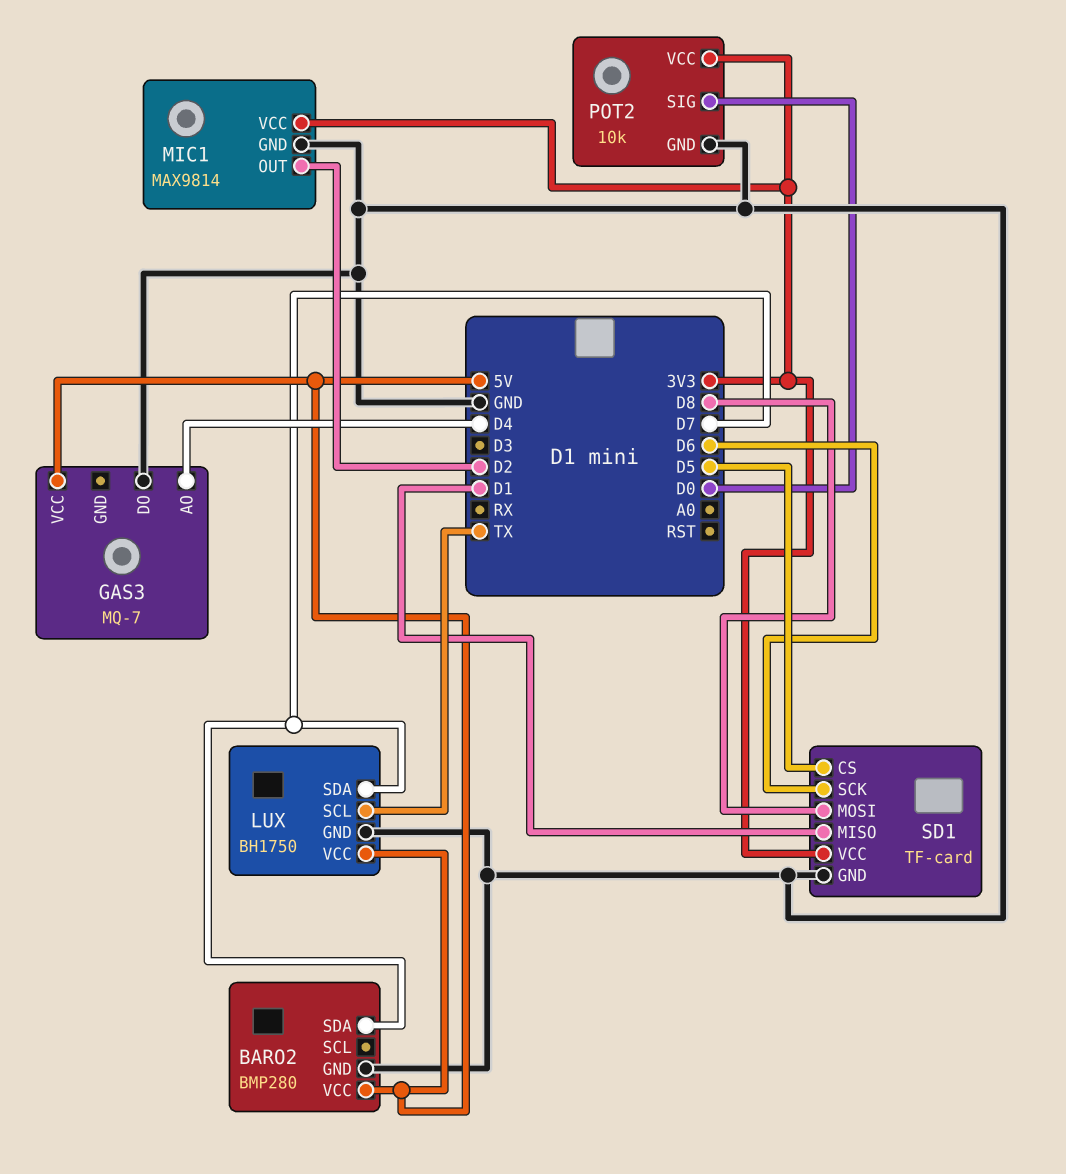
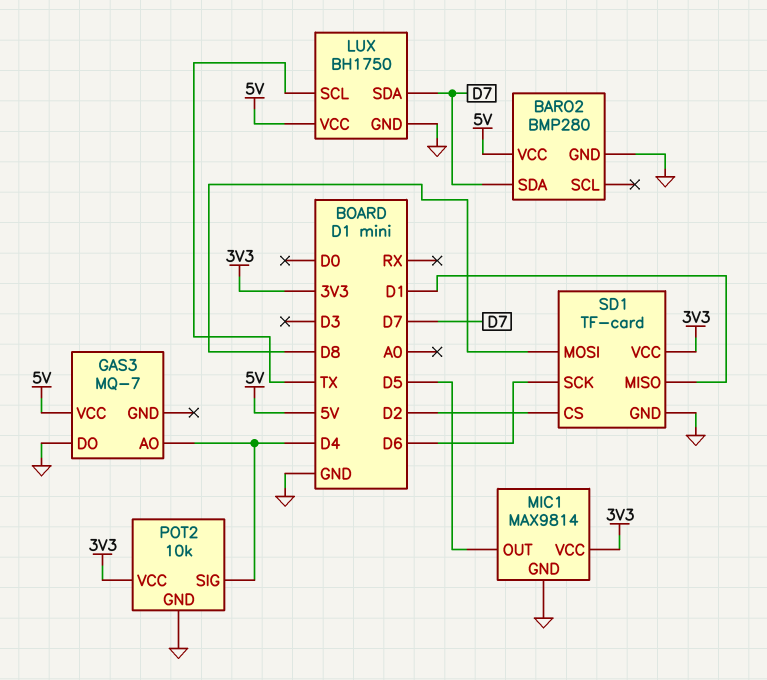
MIC1 pin OUT: D2 -> D5
POT2 pin SIG: D0 -> D4
SD1 pin CS: D5 -> D2

